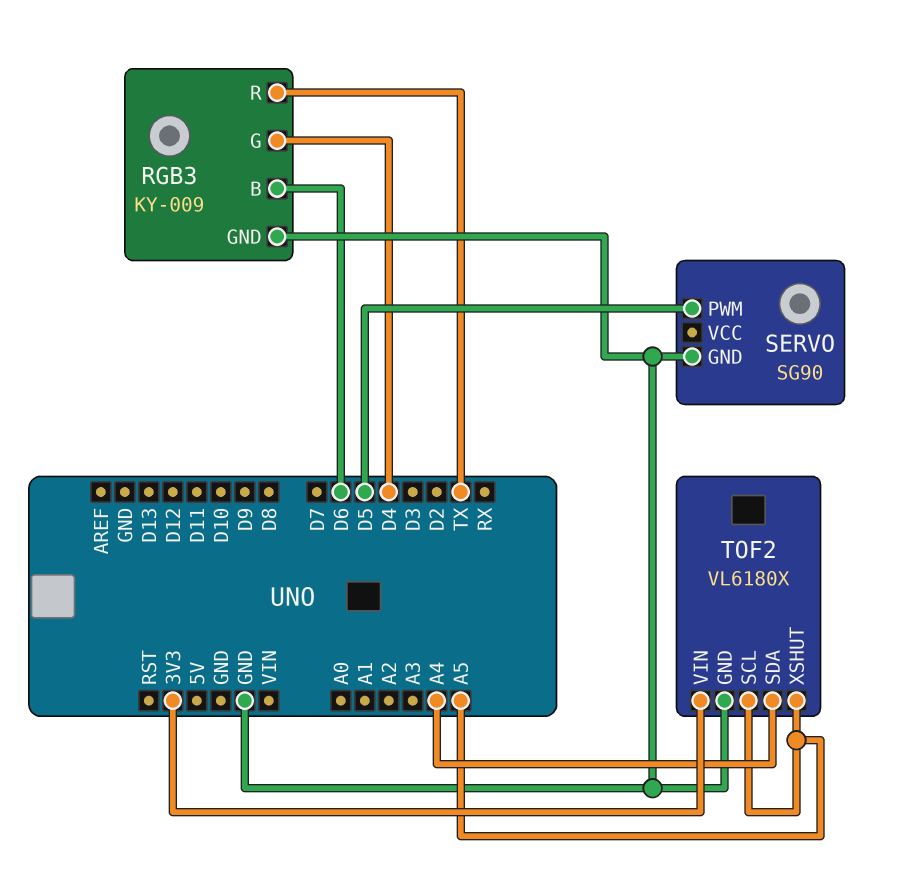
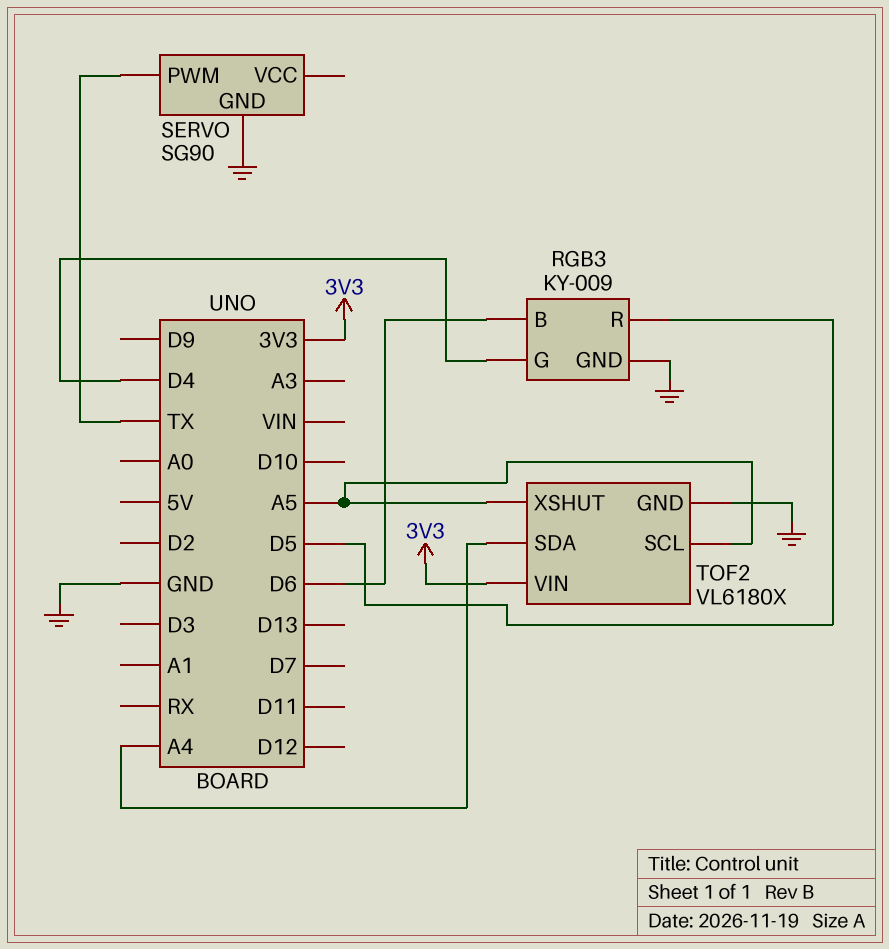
RGB3 pin R: TX -> D5
SERVO pin PWM: D5 -> TX

